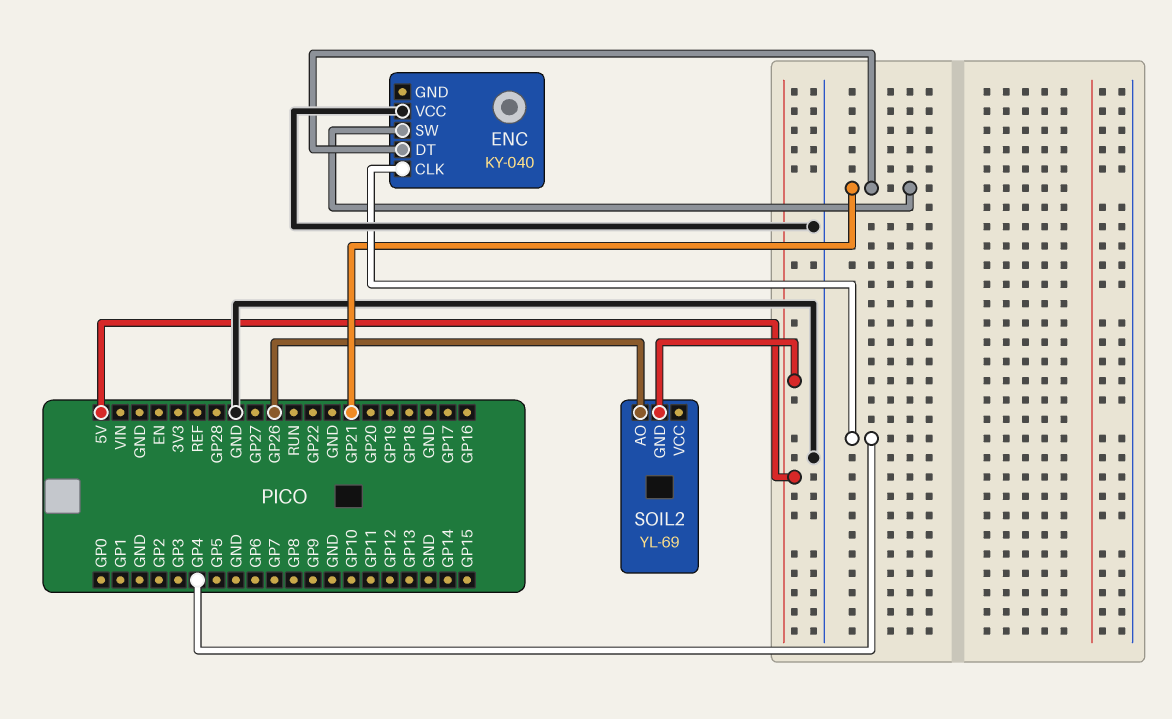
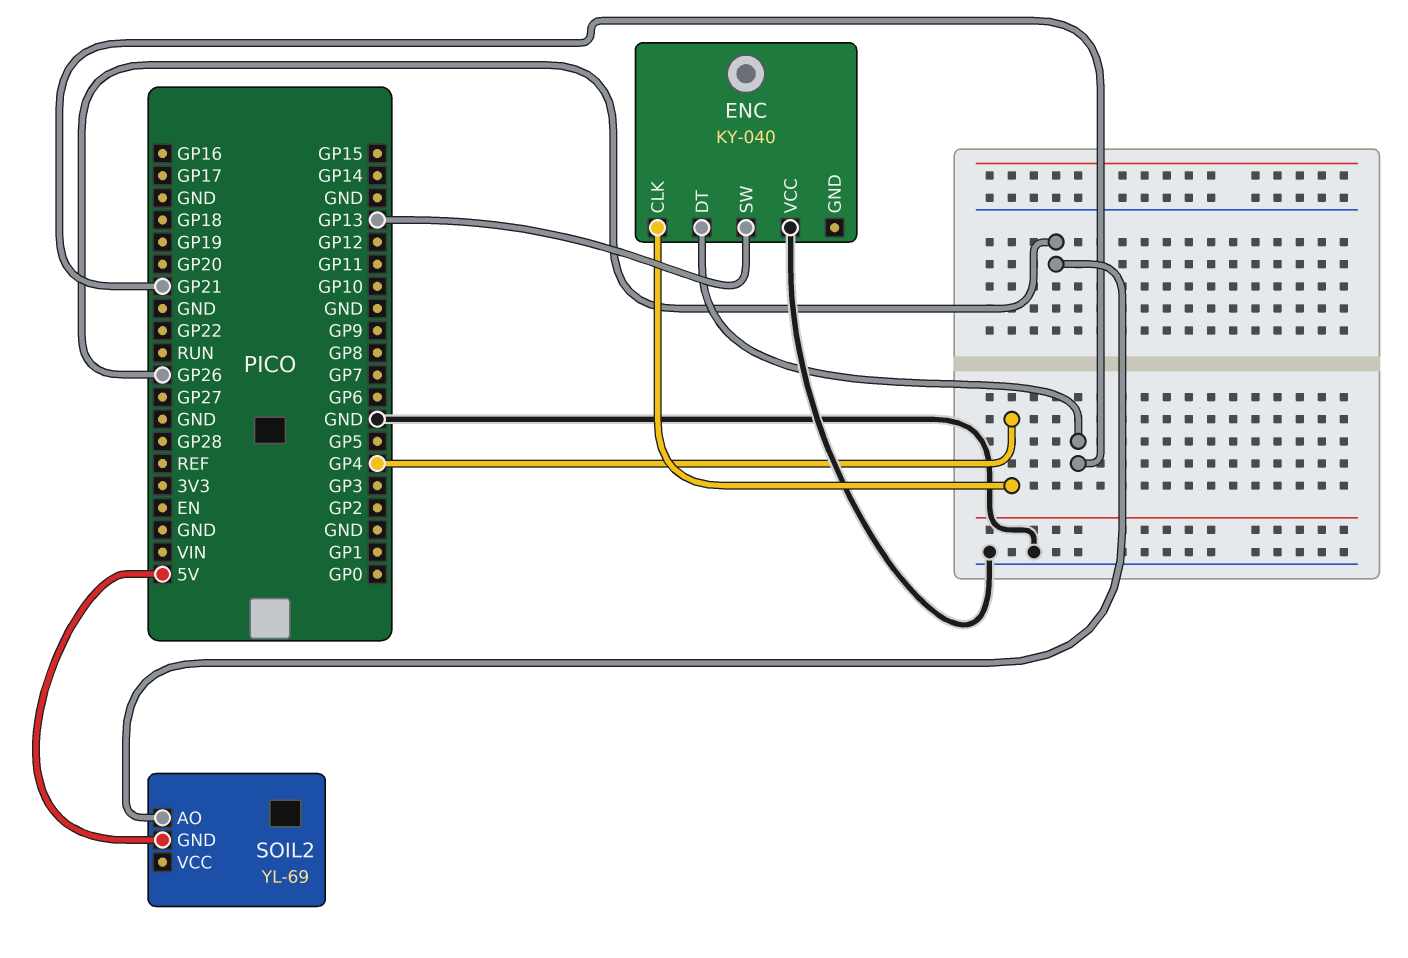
ENC pin SW: GP21 -> GP13

